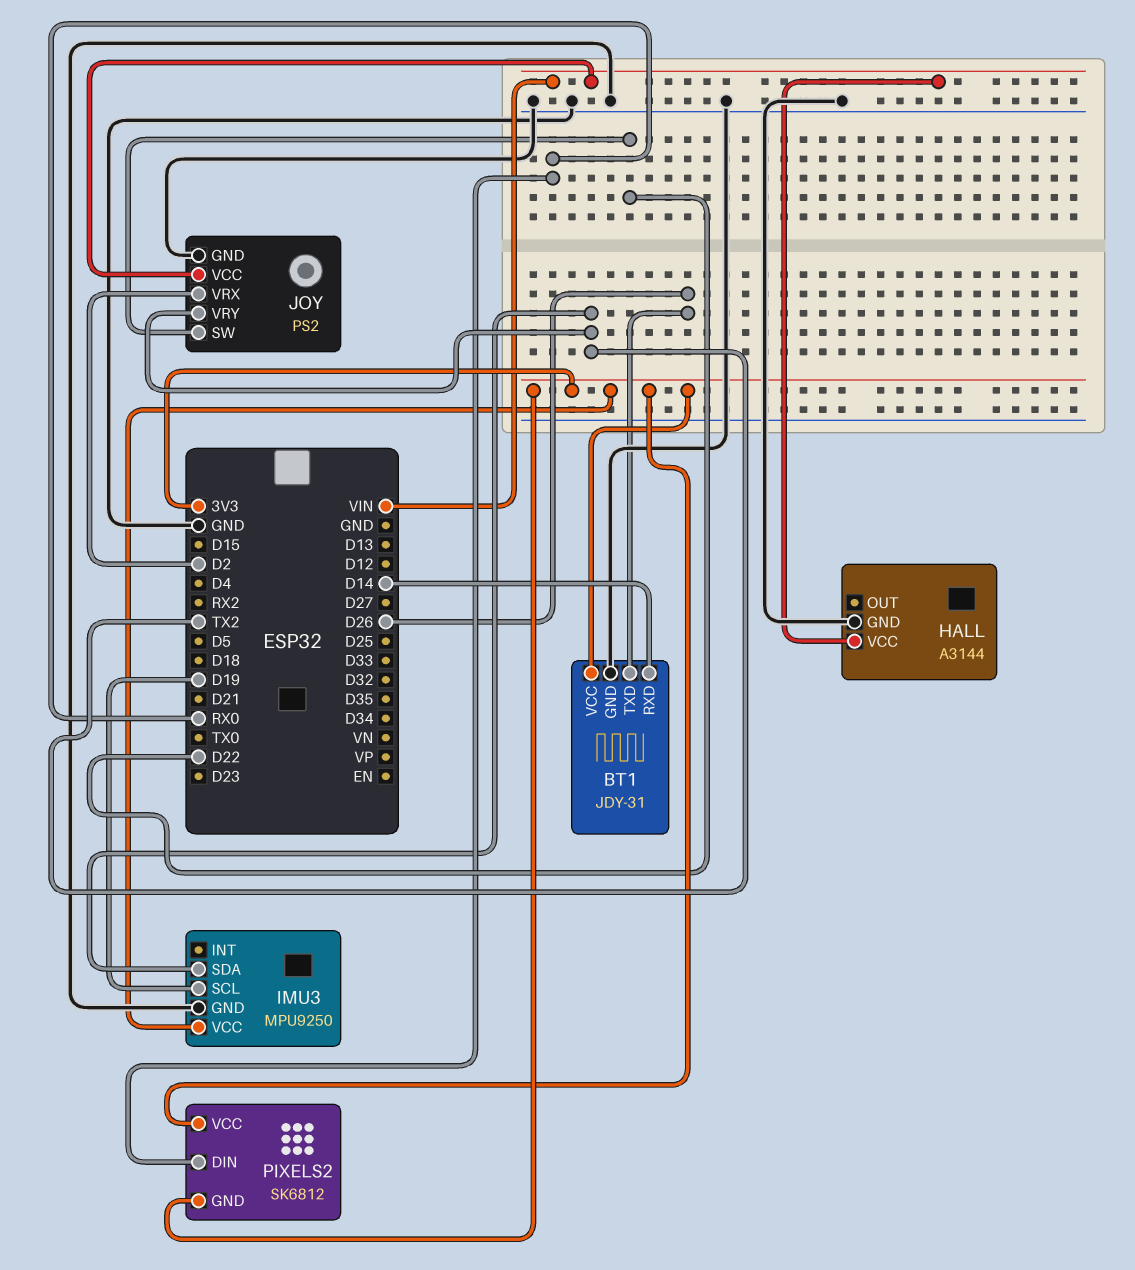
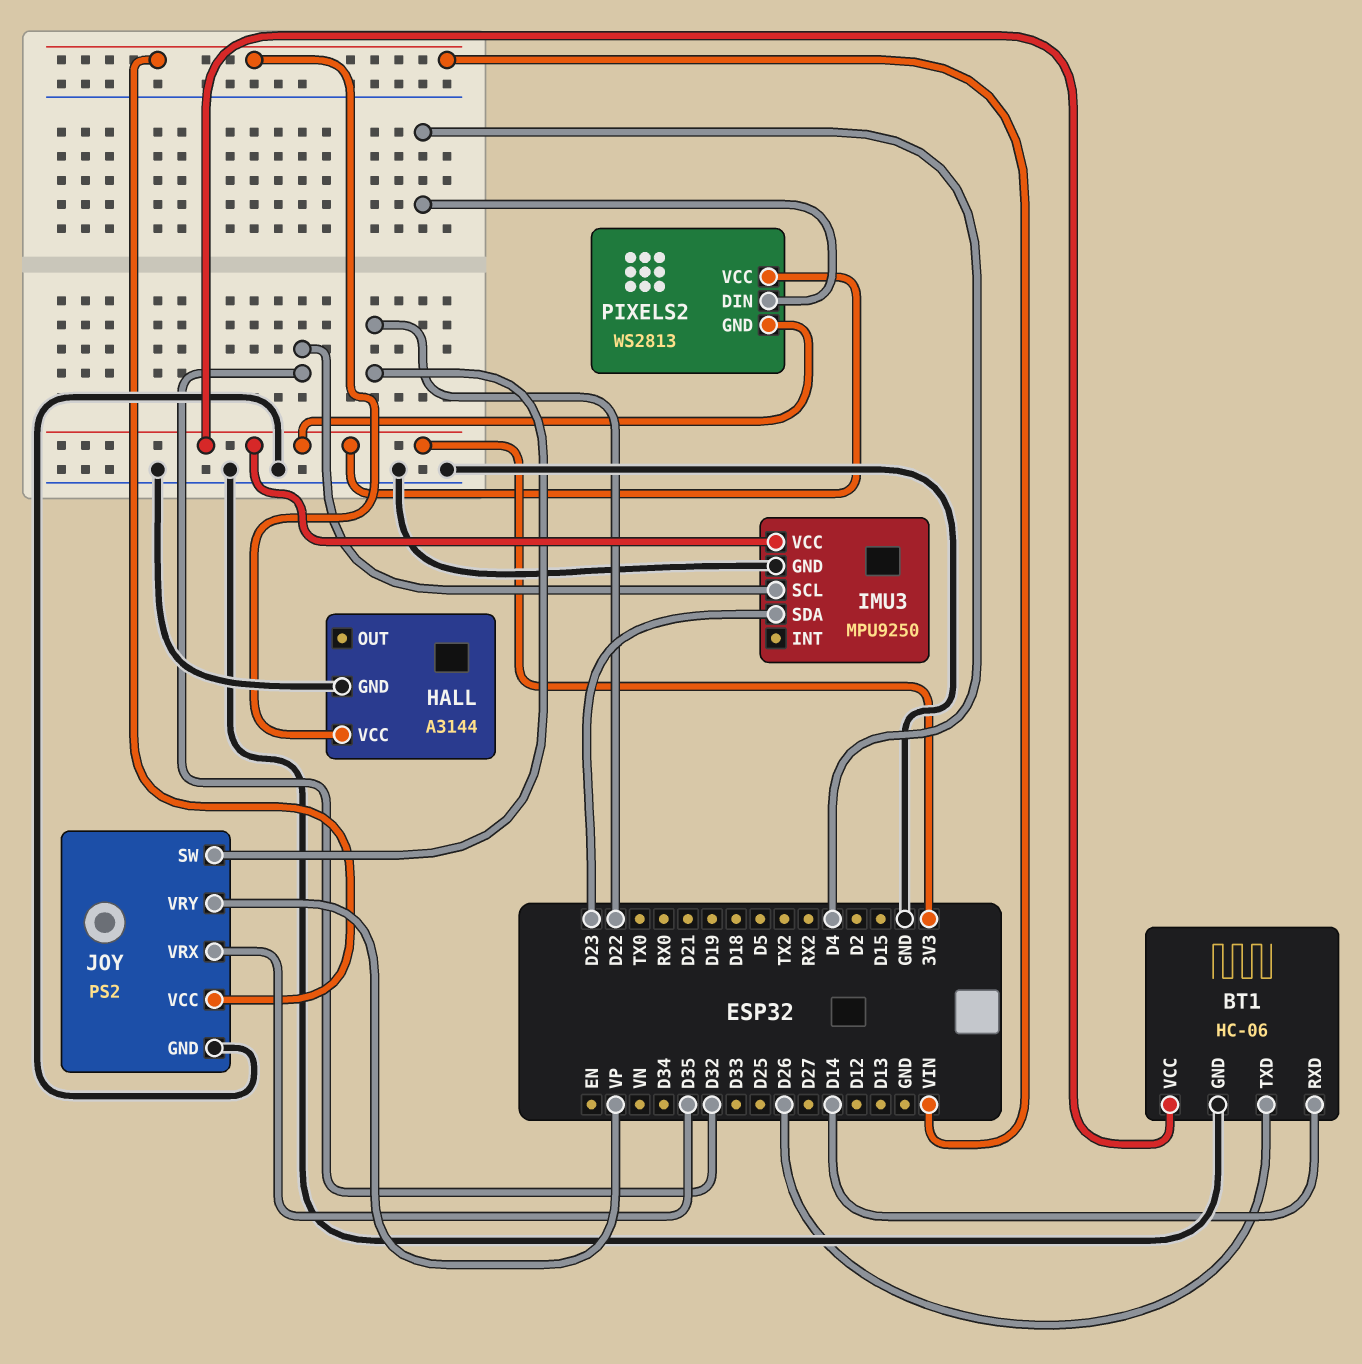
BT1: JDY-31 -> HC-06
IMU3 pin SCL: D19 -> D32
IMU3 pin SDA: TX2 -> D23
JOY pin VRX: D2 -> D35
JOY pin VRY: TX2 -> VP
PIXELS2: SK6812 -> WS2813
PIXELS2 pin DIN: RX0 -> D4

